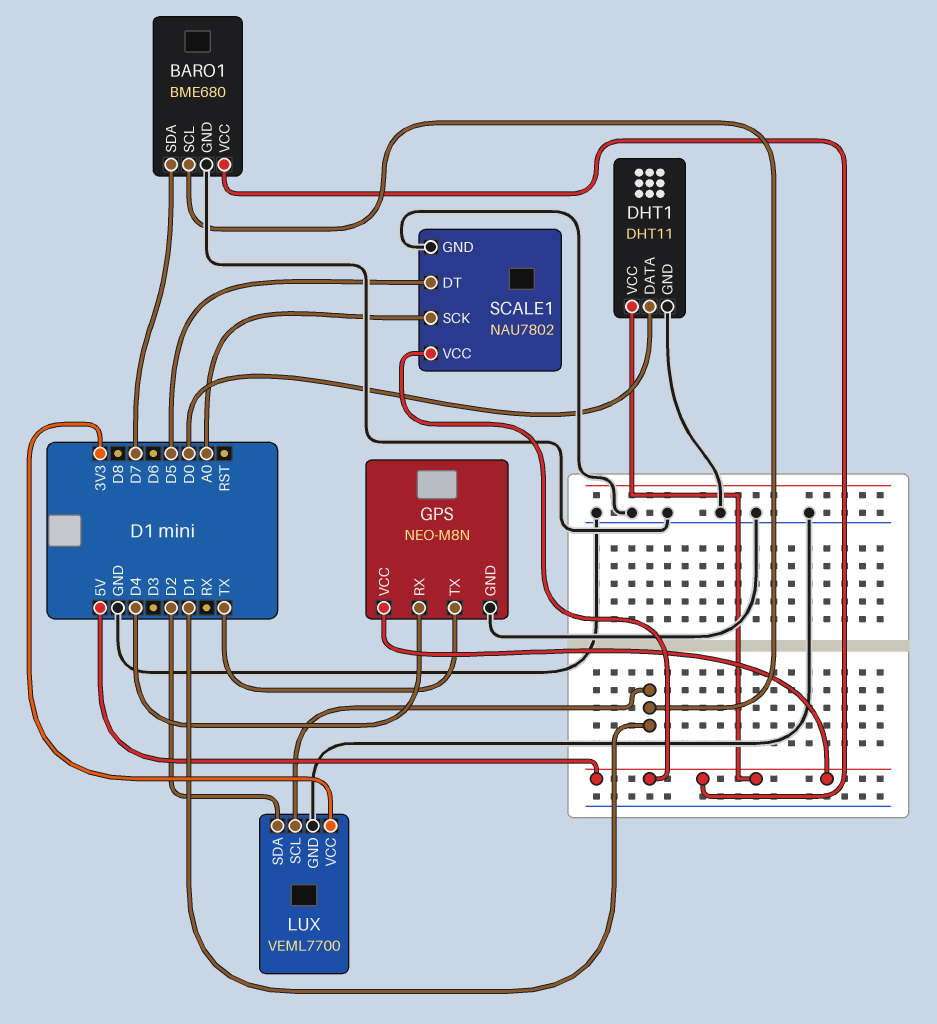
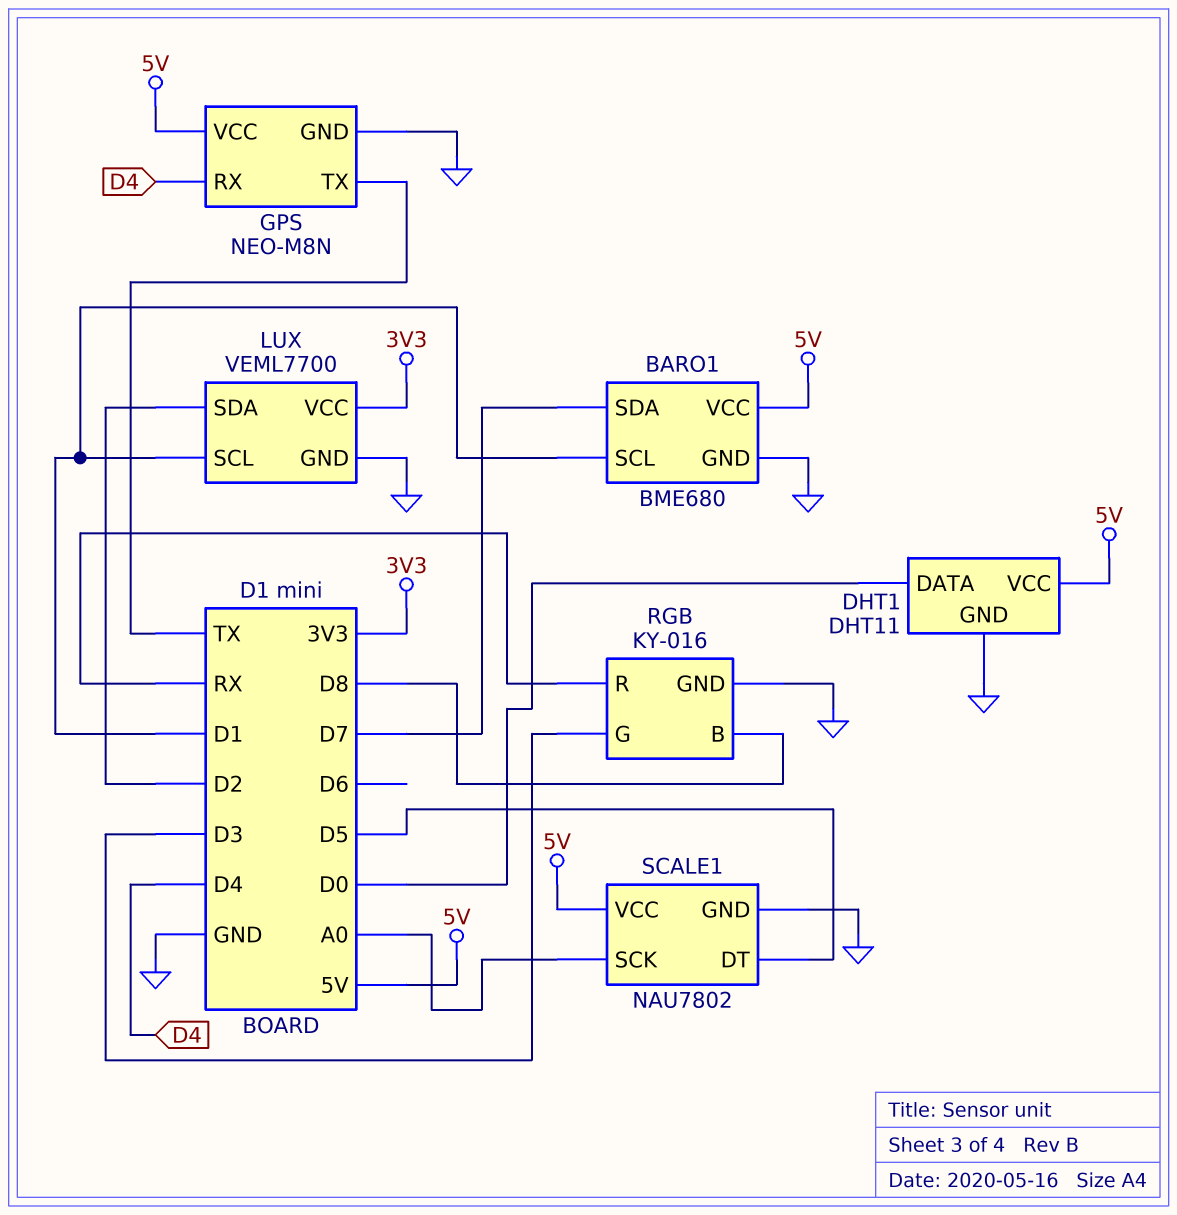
RGB: none -> KY-016
RGB pin B: none -> D8
RGB pin G: none -> D3
RGB pin GND: none -> GND
RGB pin R: none -> RX

